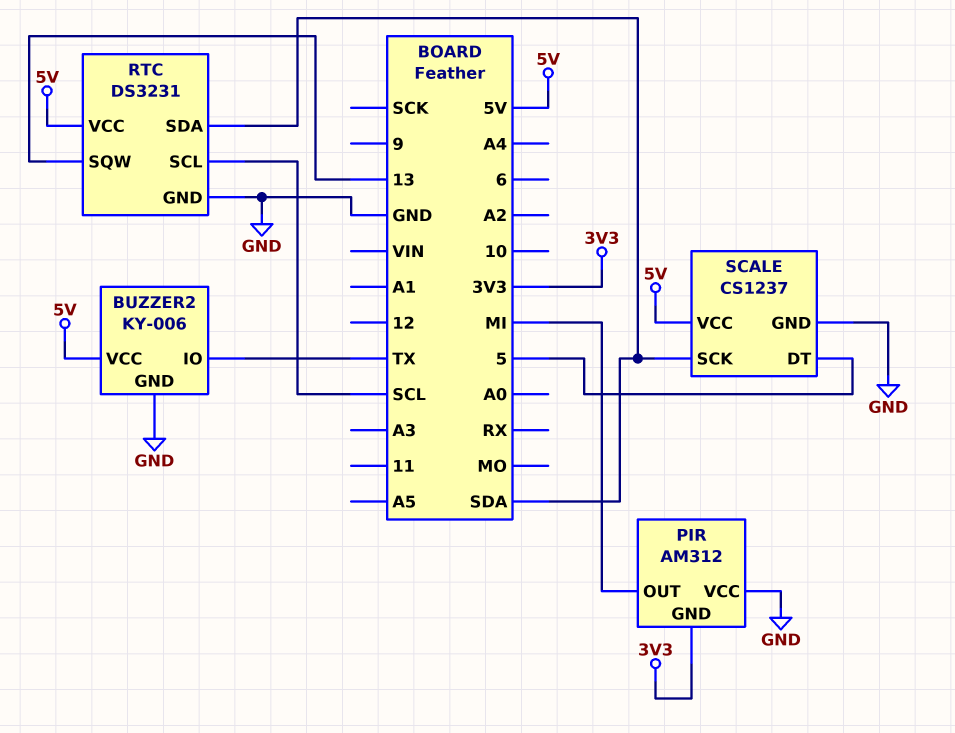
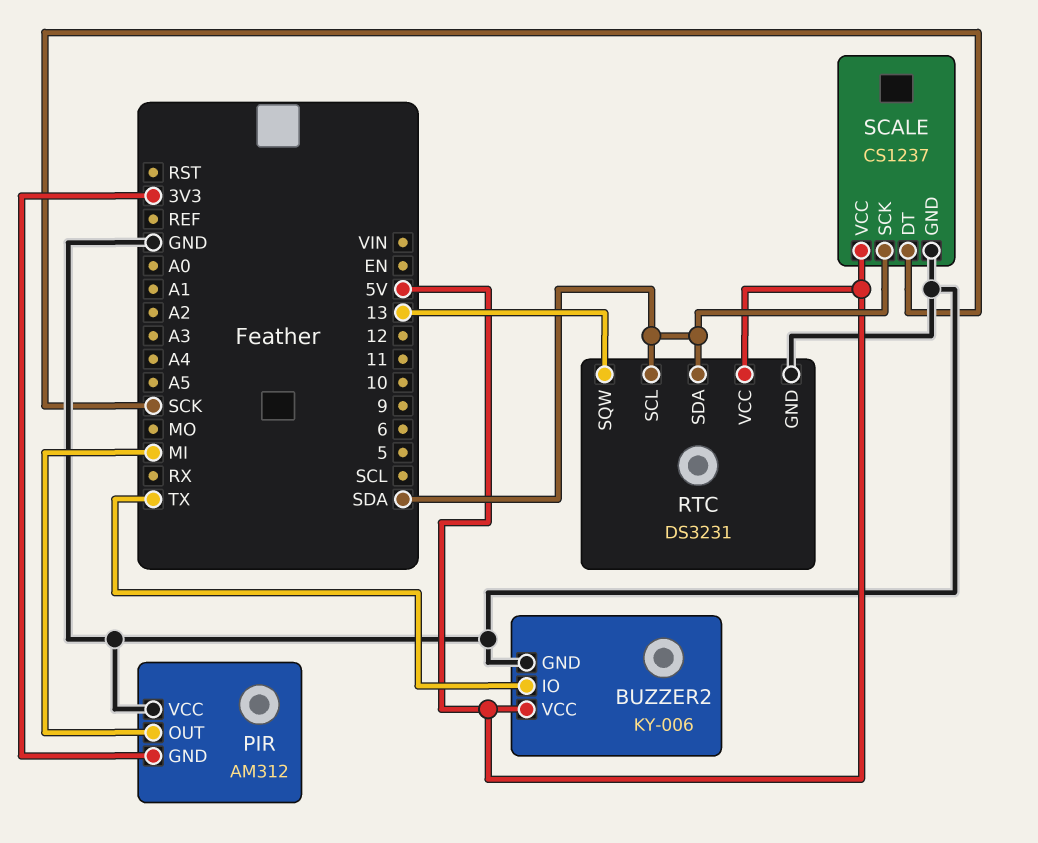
RTC pin SCL: SCL -> SDA
SCALE pin DT: 5 -> SCK

